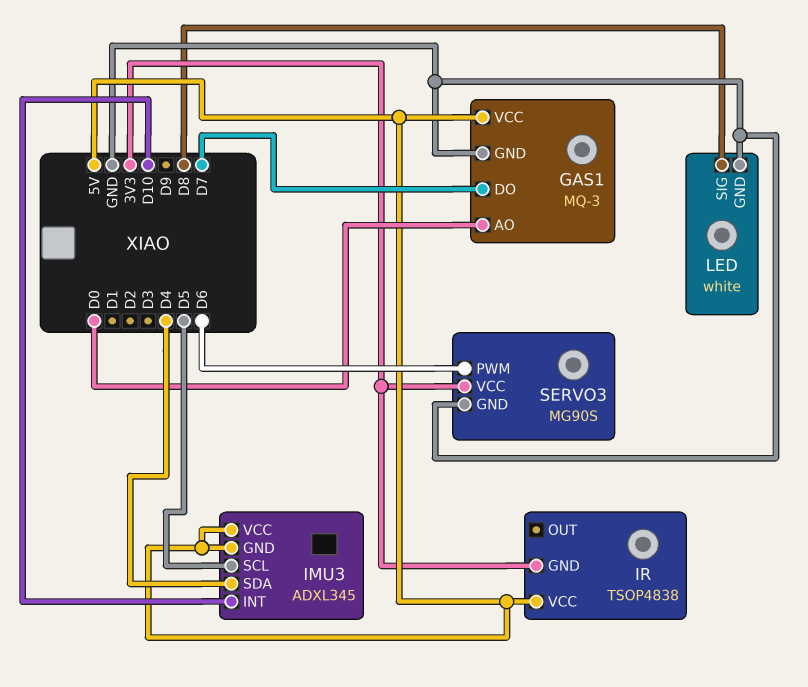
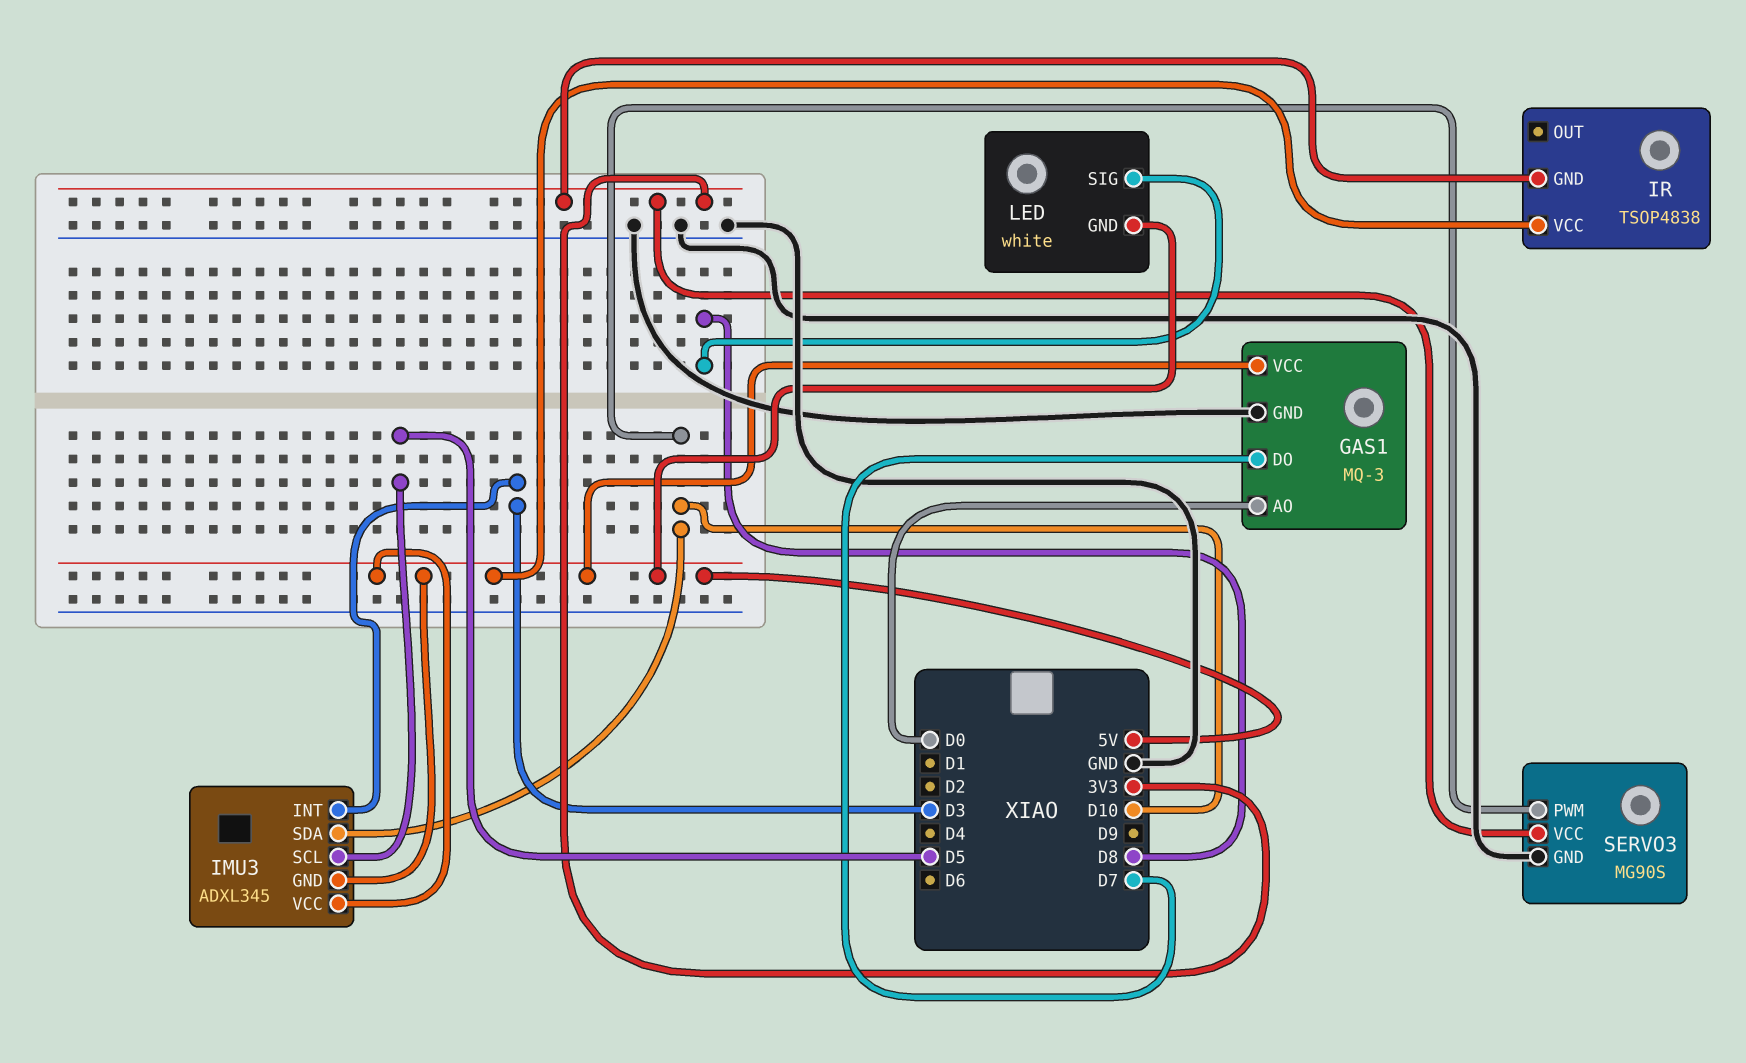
IMU3 pin INT: D10 -> D3
IMU3 pin SDA: D4 -> D10
LED pin GND: GND -> 5V
SERVO3 pin PWM: D6 -> D10

